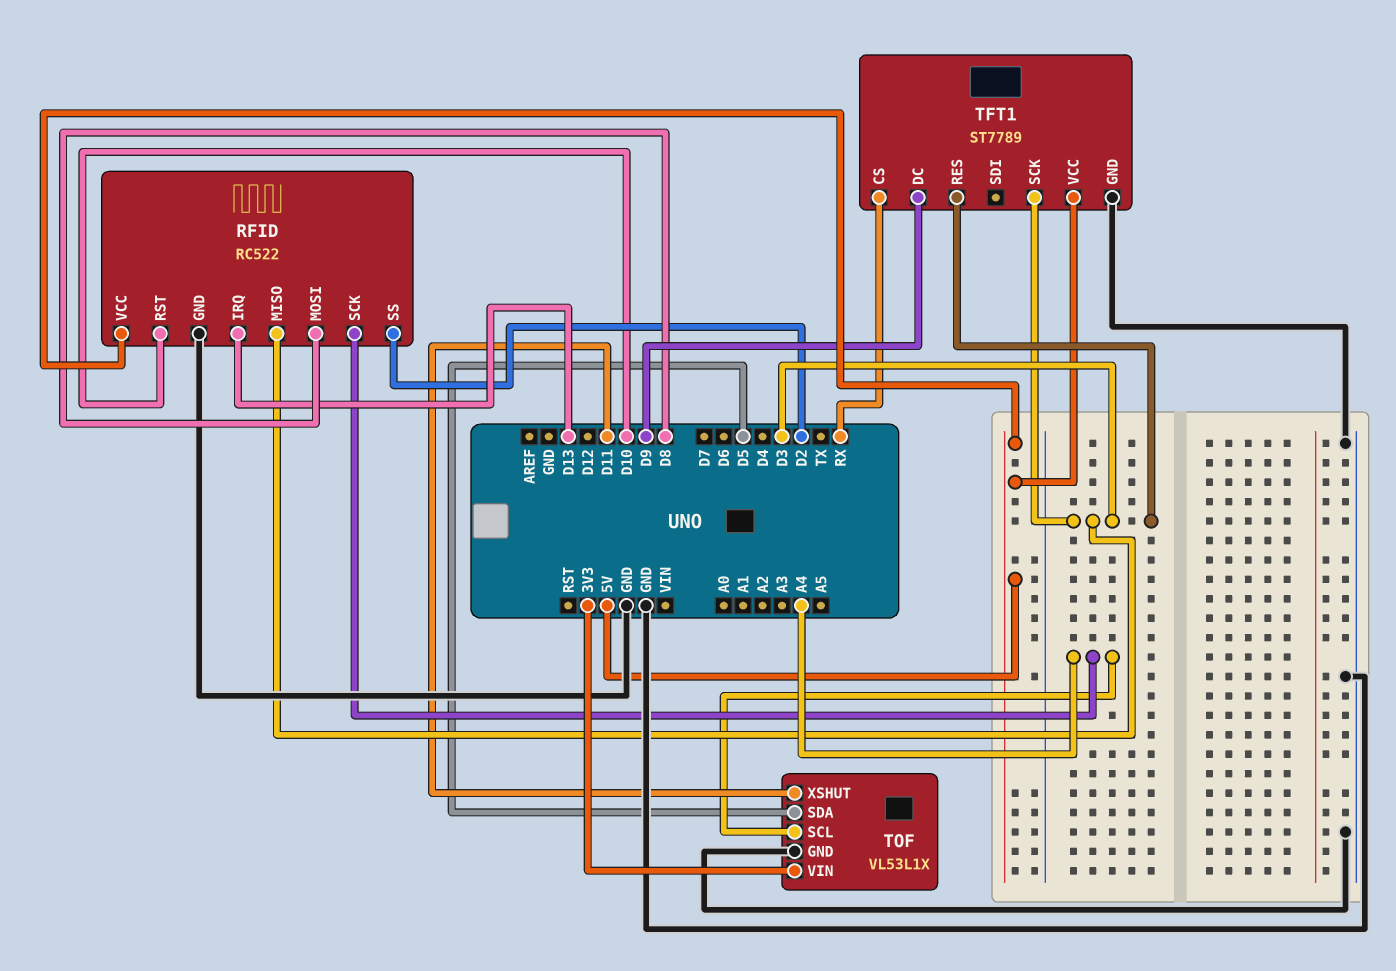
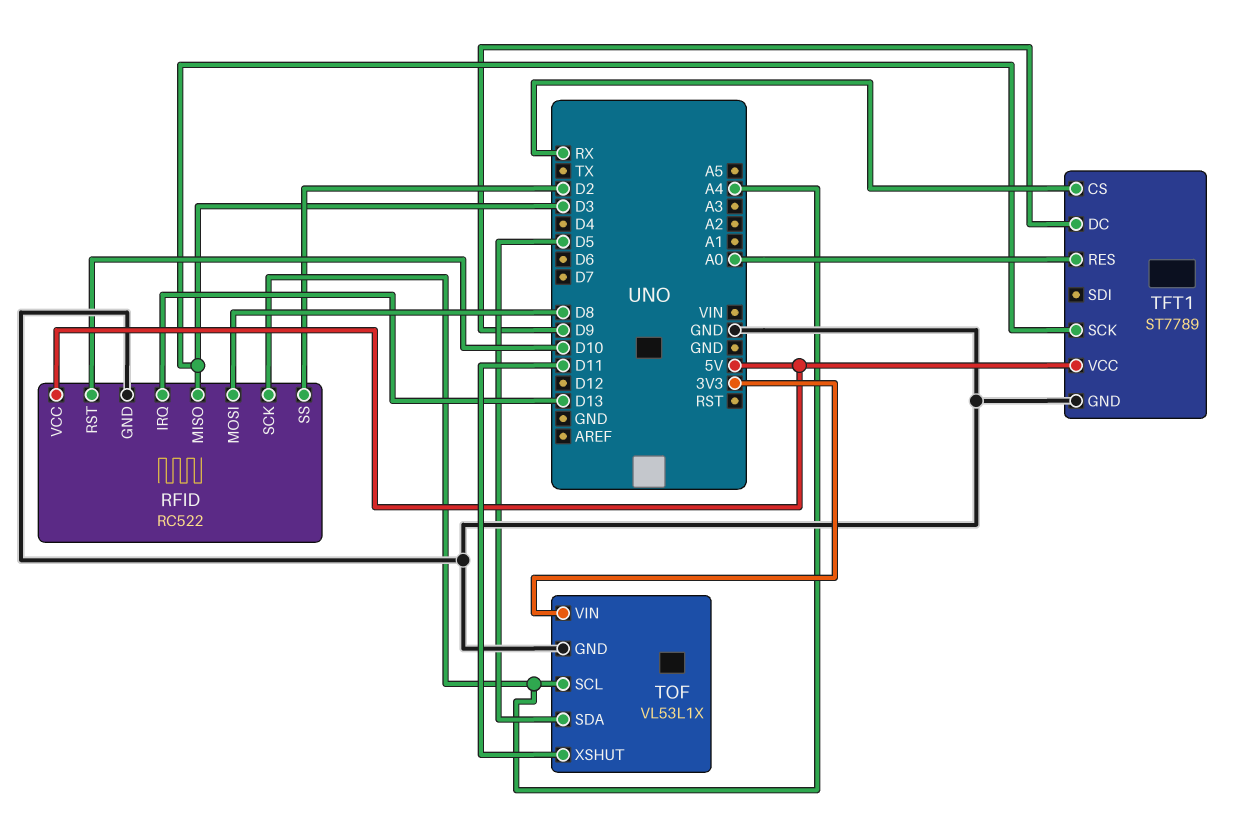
TFT1 pin RES: D3 -> A0

